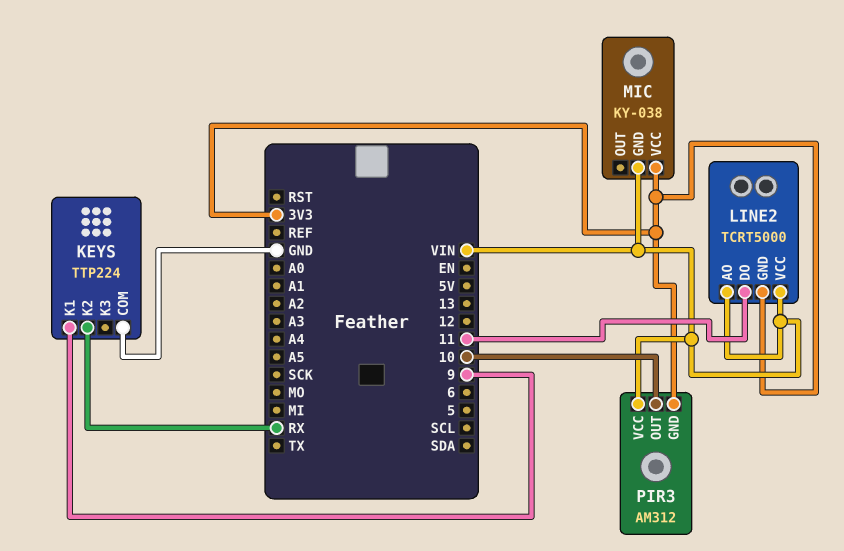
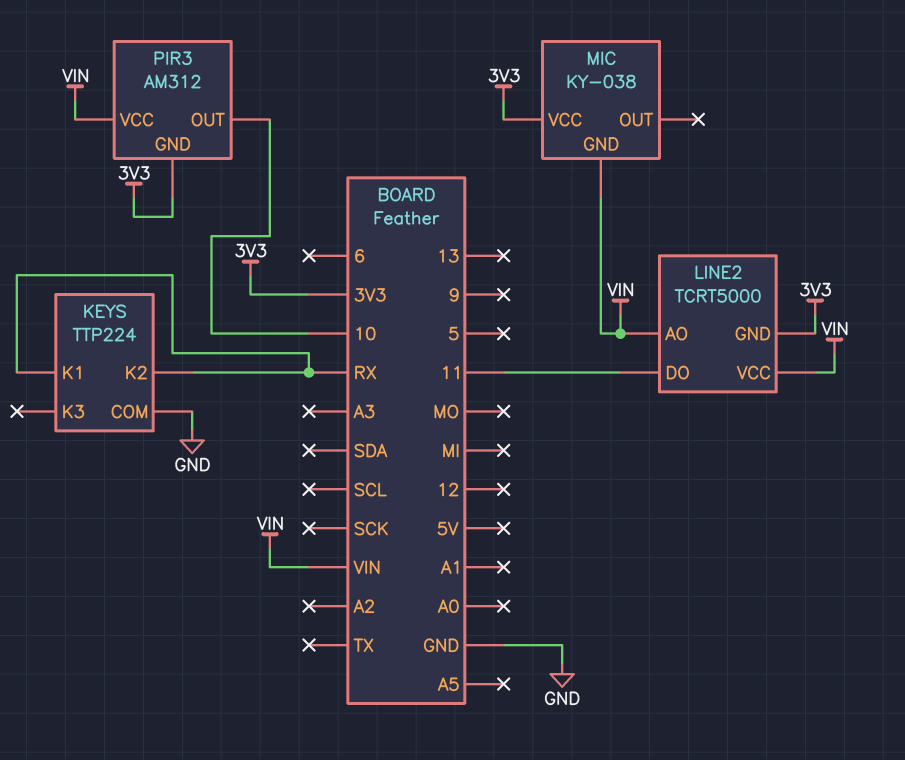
KEYS pin K1: 9 -> RX

